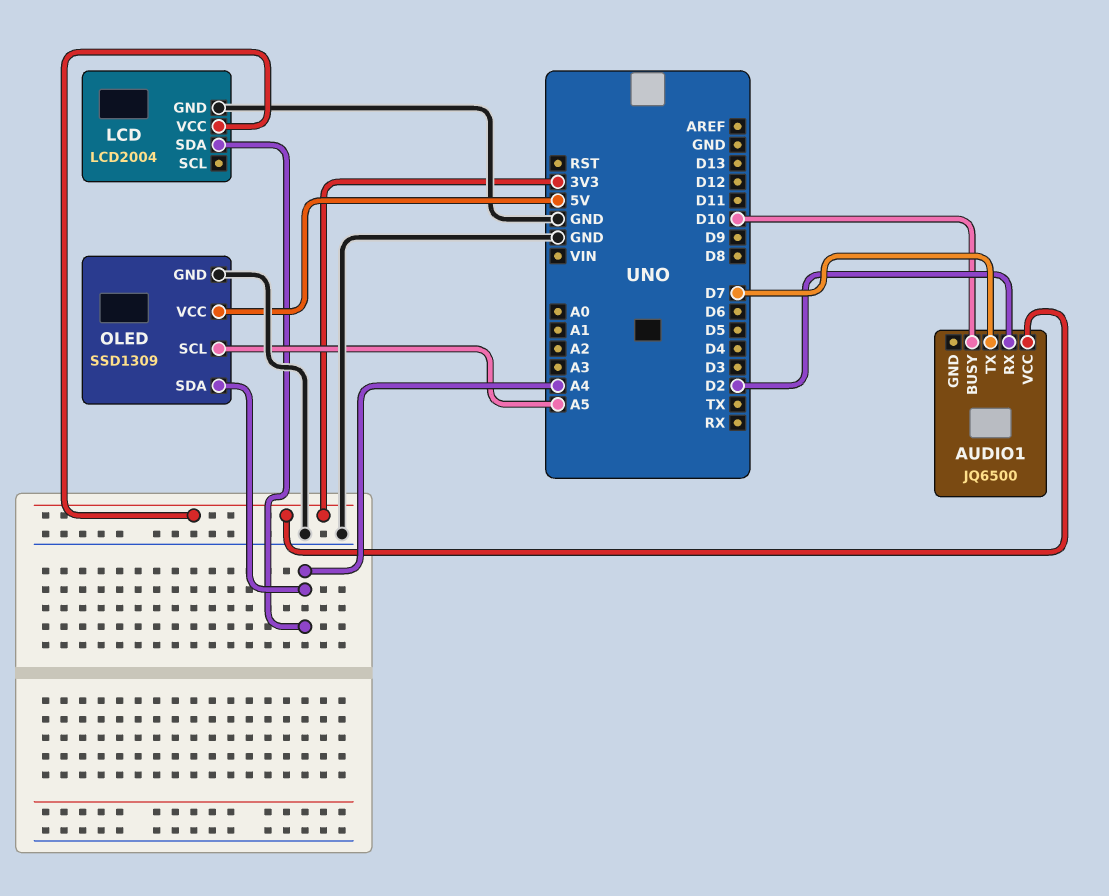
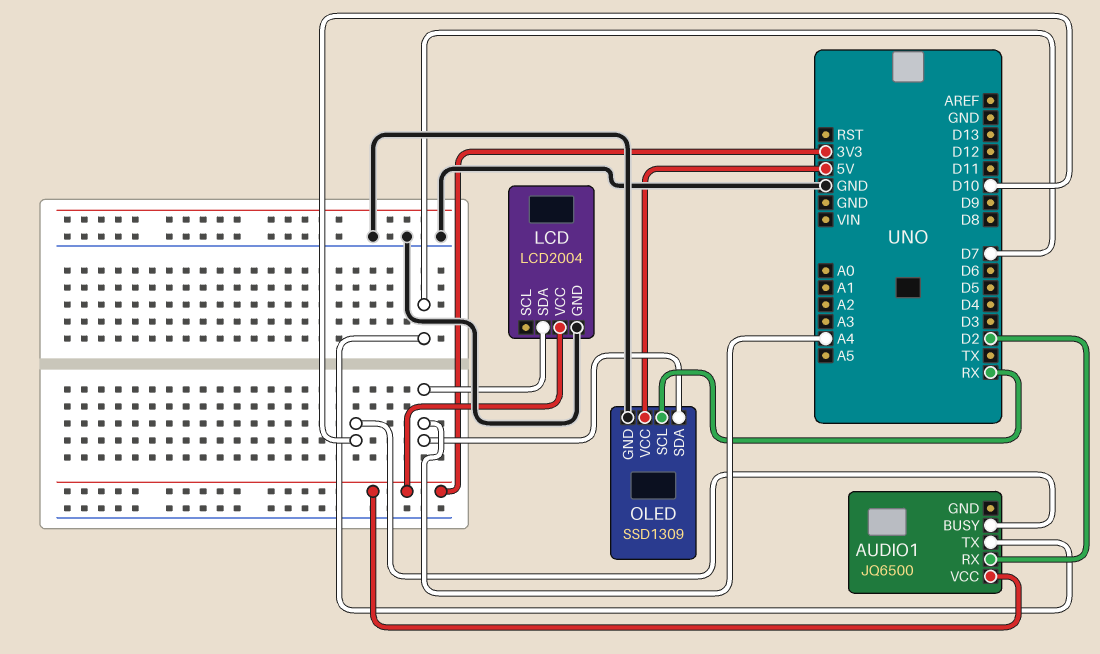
OLED pin SCL: A5 -> RX

